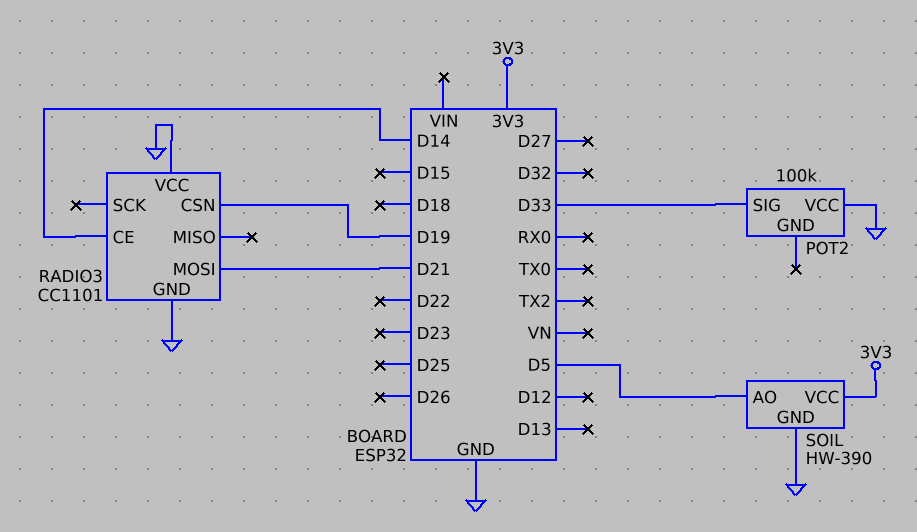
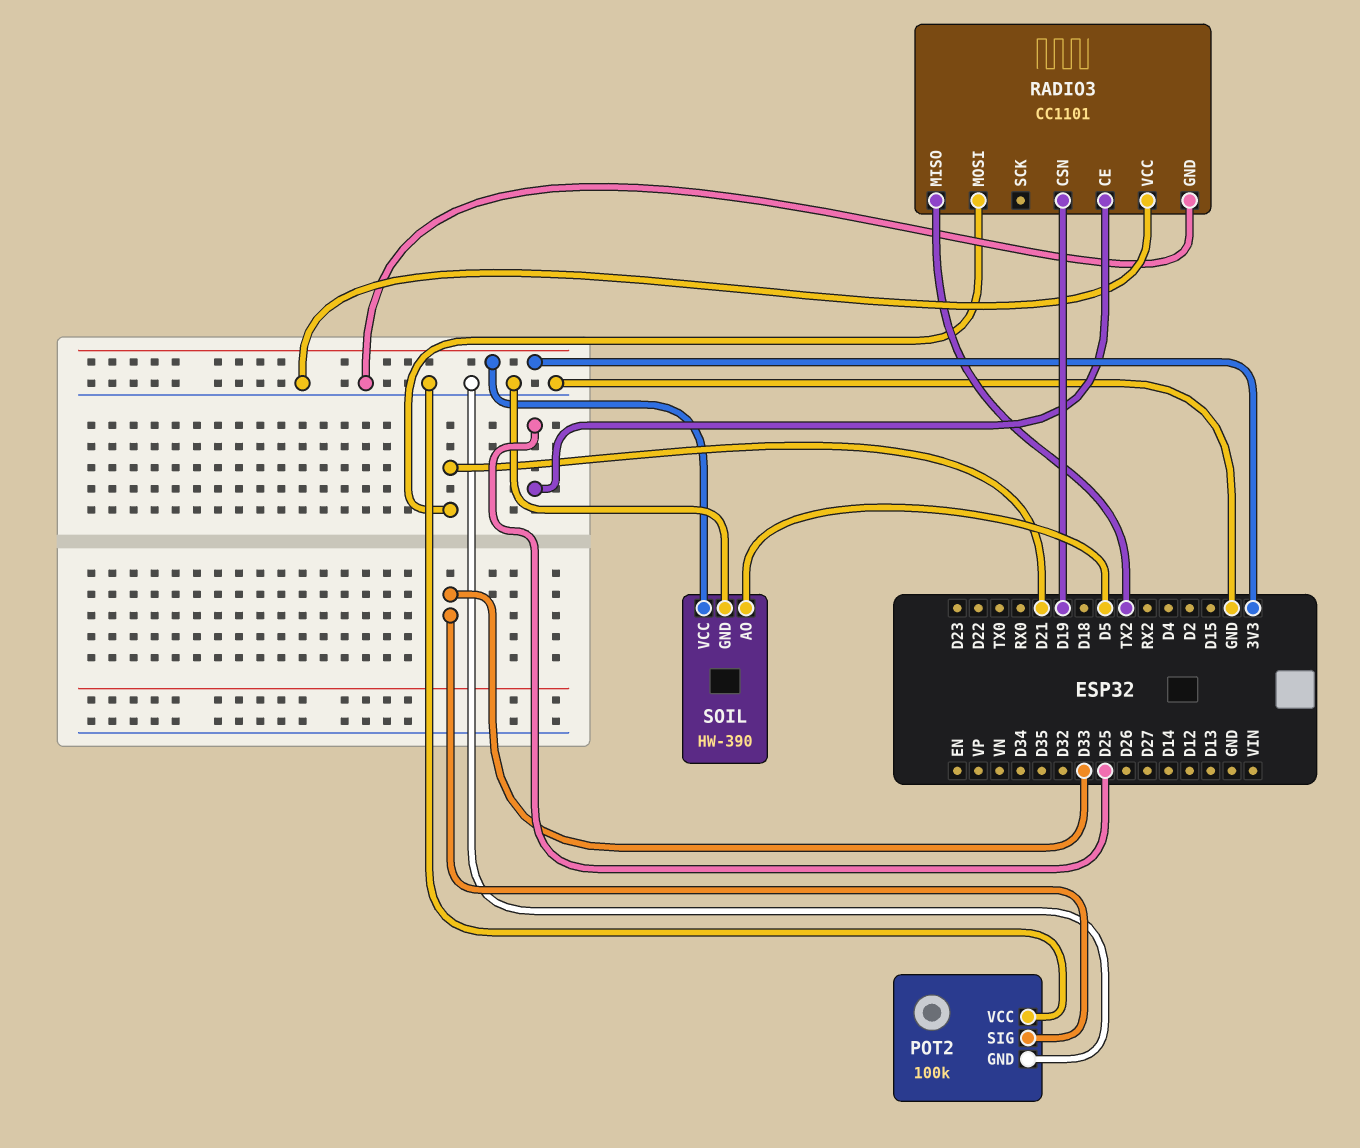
POT2 pin GND: none -> GND
RADIO3 pin CE: D14 -> D25
RADIO3 pin MISO: none -> TX2

